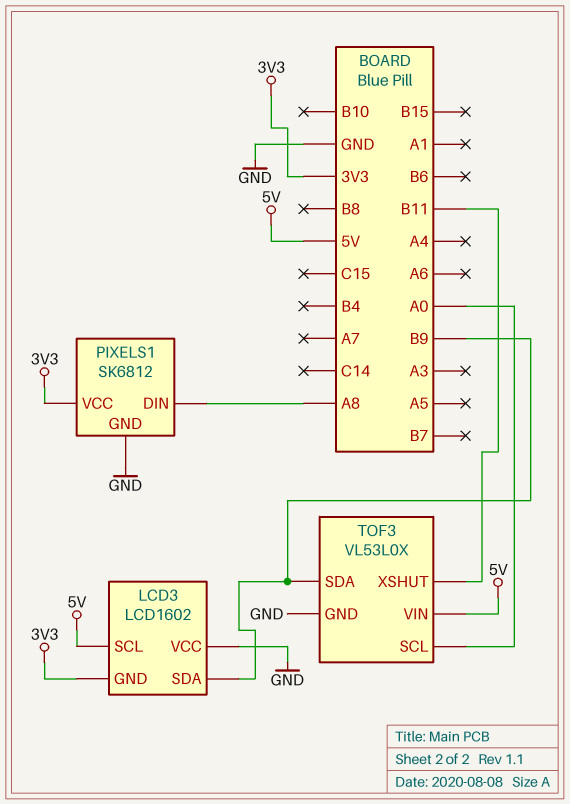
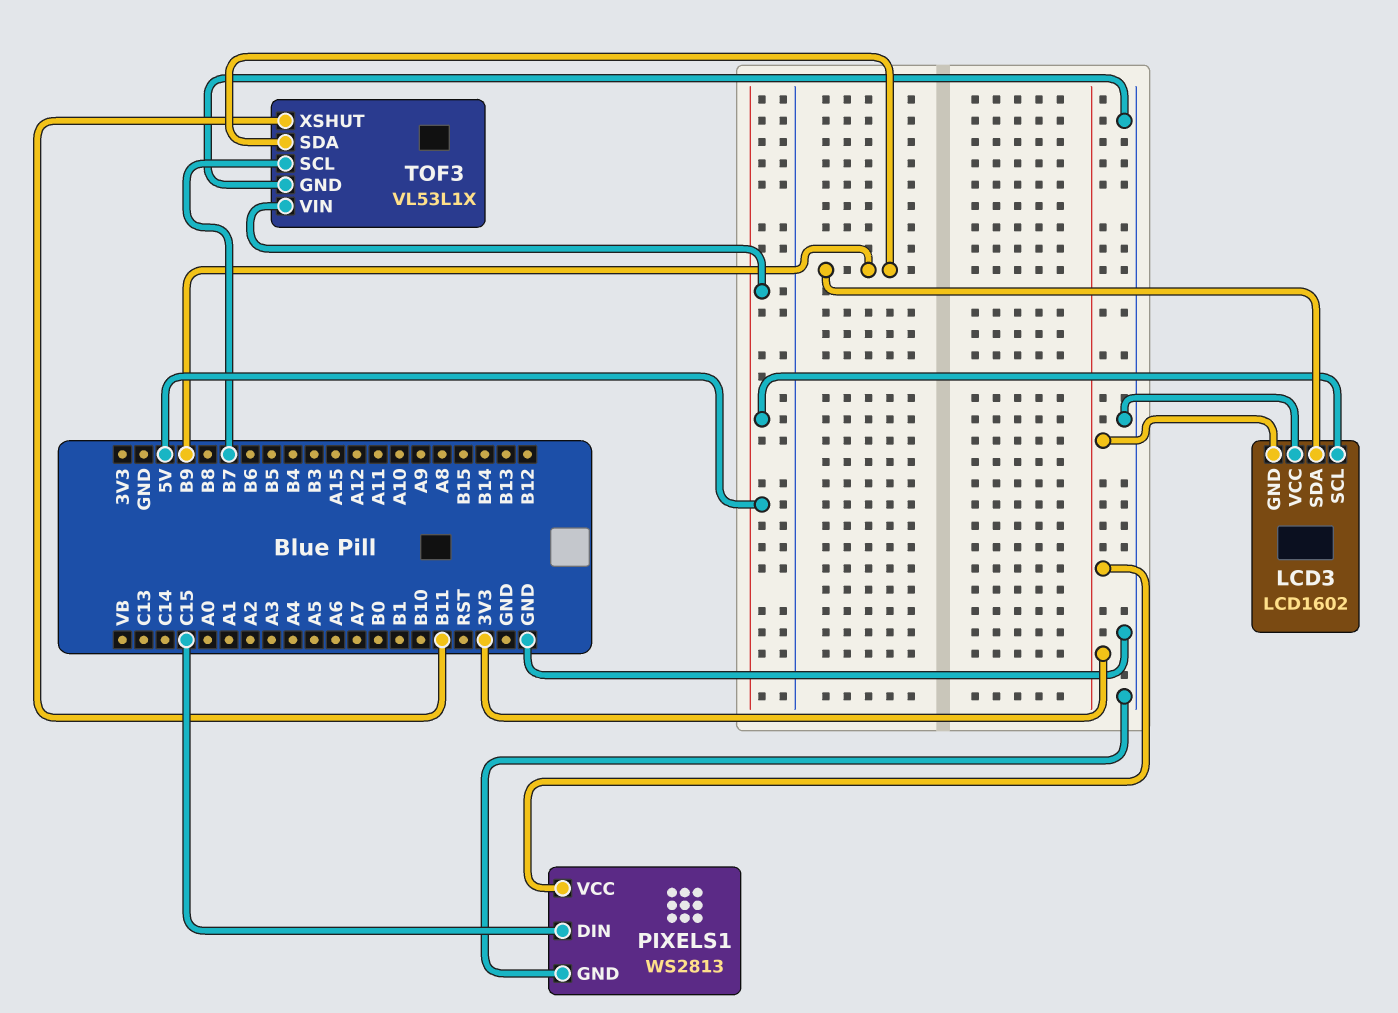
PIXELS1: SK6812 -> WS2813
PIXELS1 pin DIN: A8 -> C15
TOF3: VL53L0X -> VL53L1X
TOF3 pin SCL: A0 -> B7

